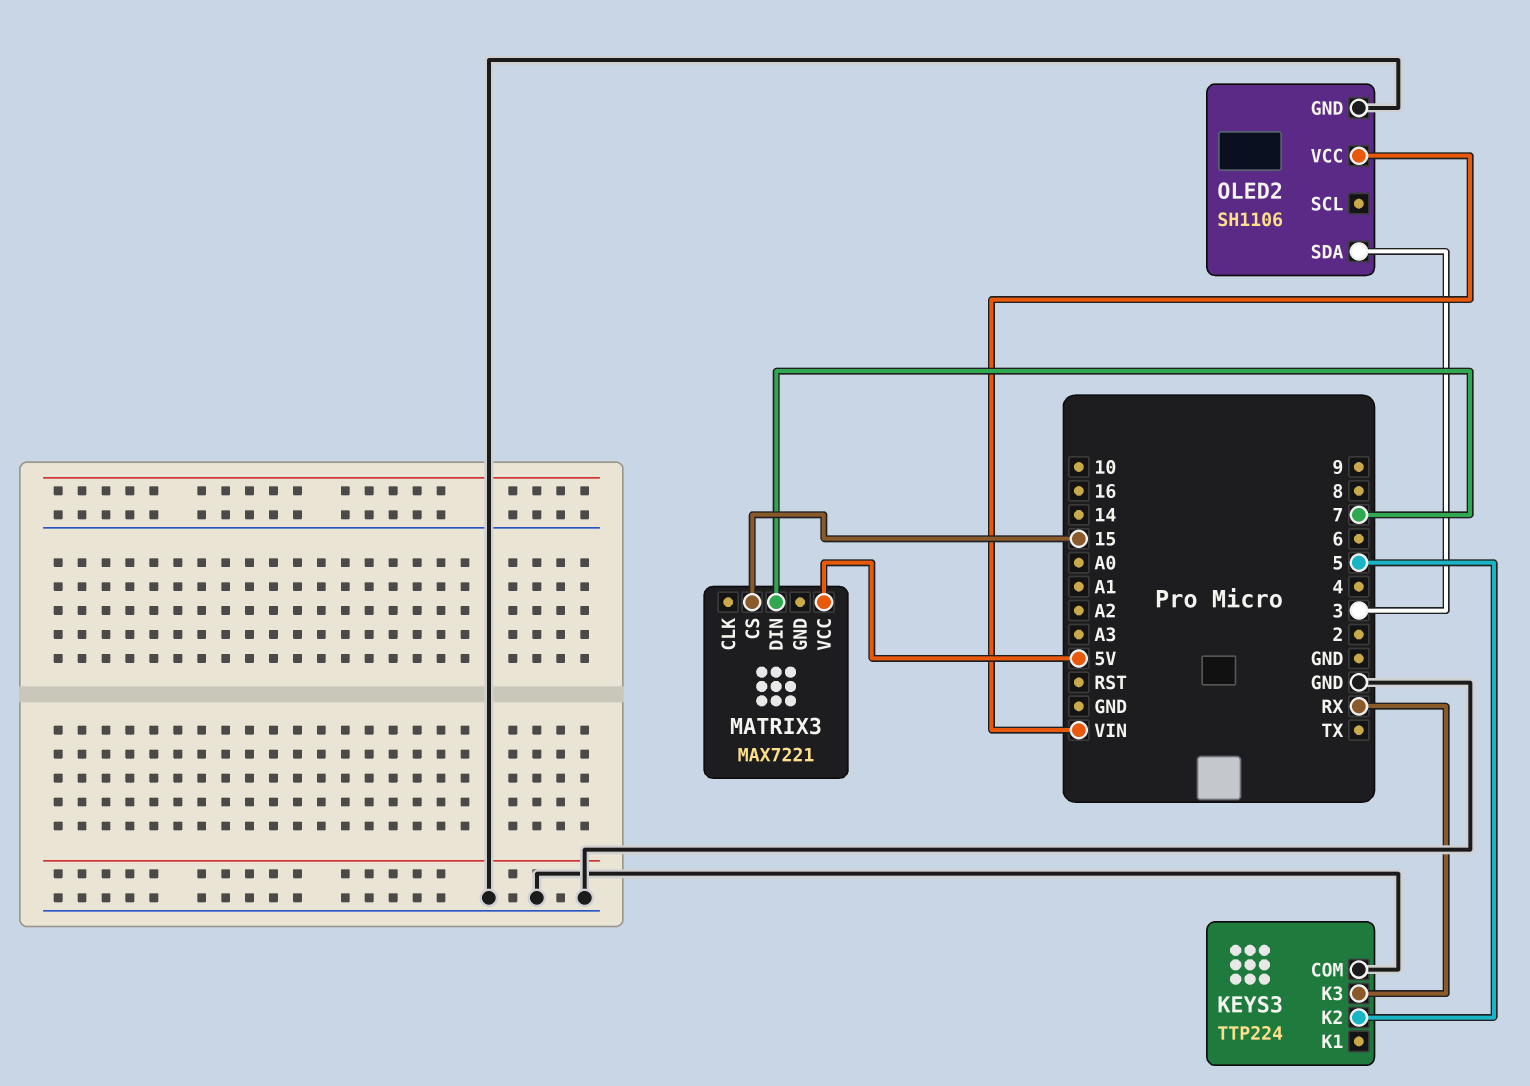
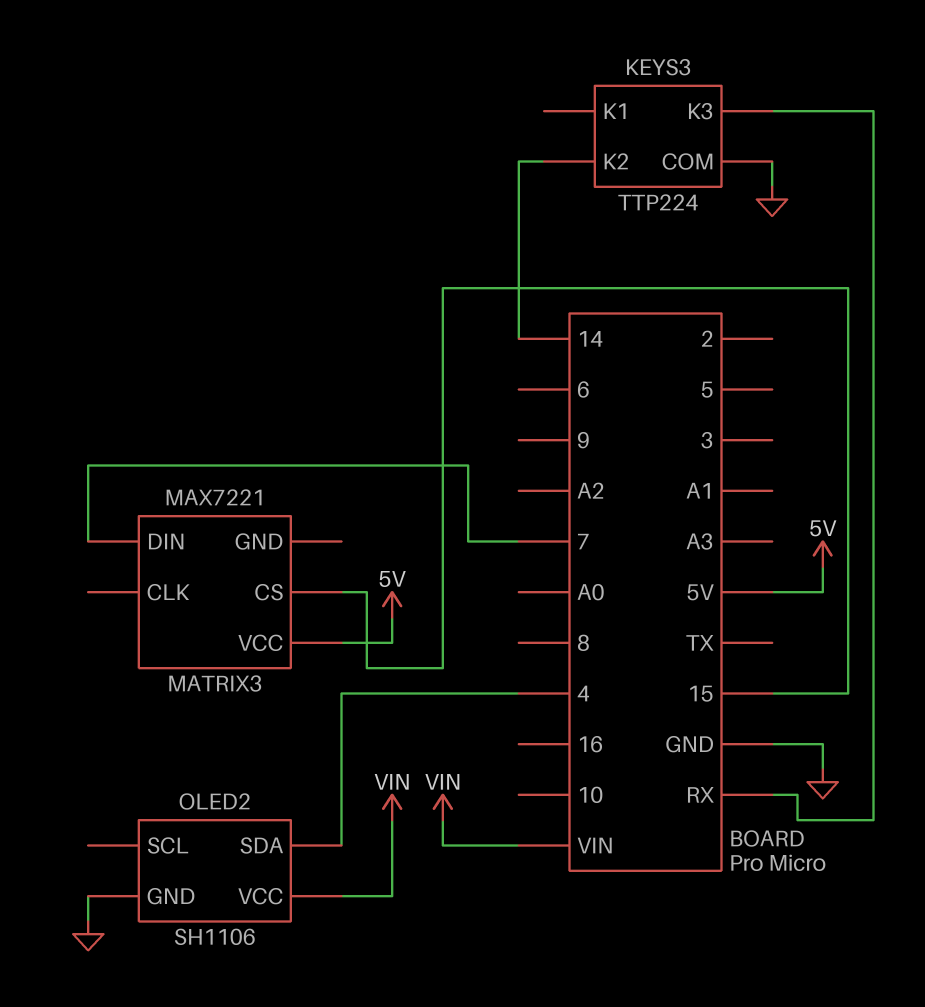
KEYS3 pin K2: 5 -> 14
OLED2 pin SDA: 3 -> 4

